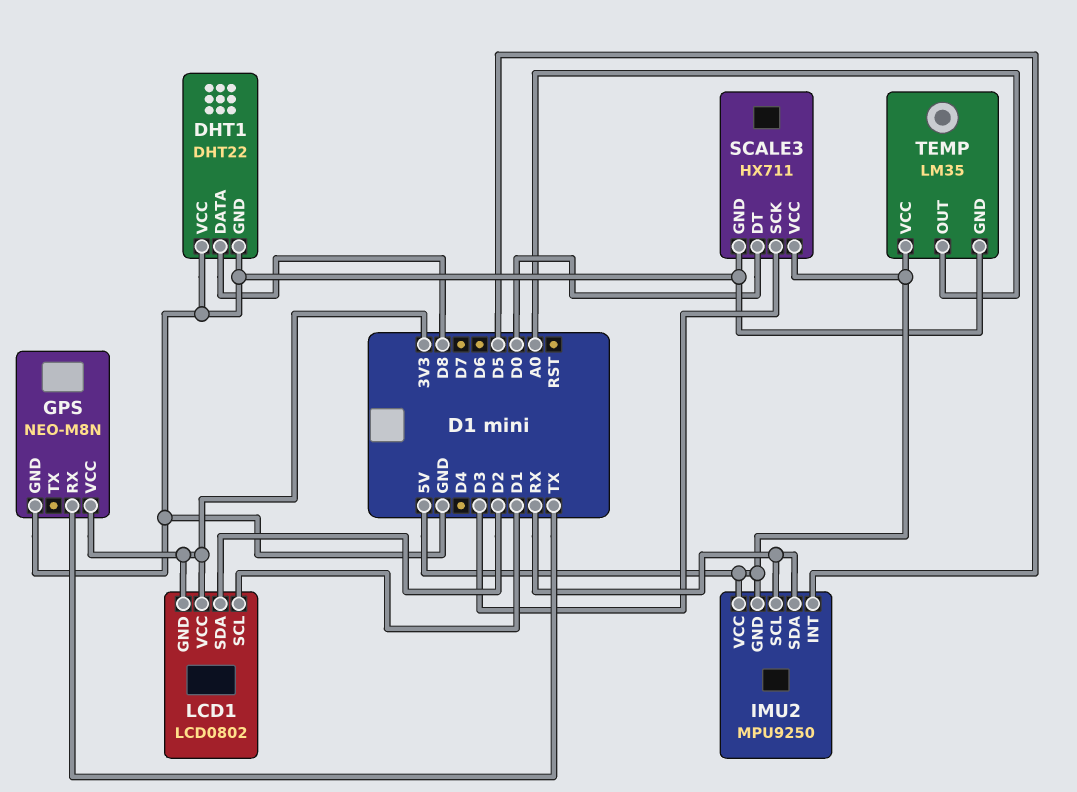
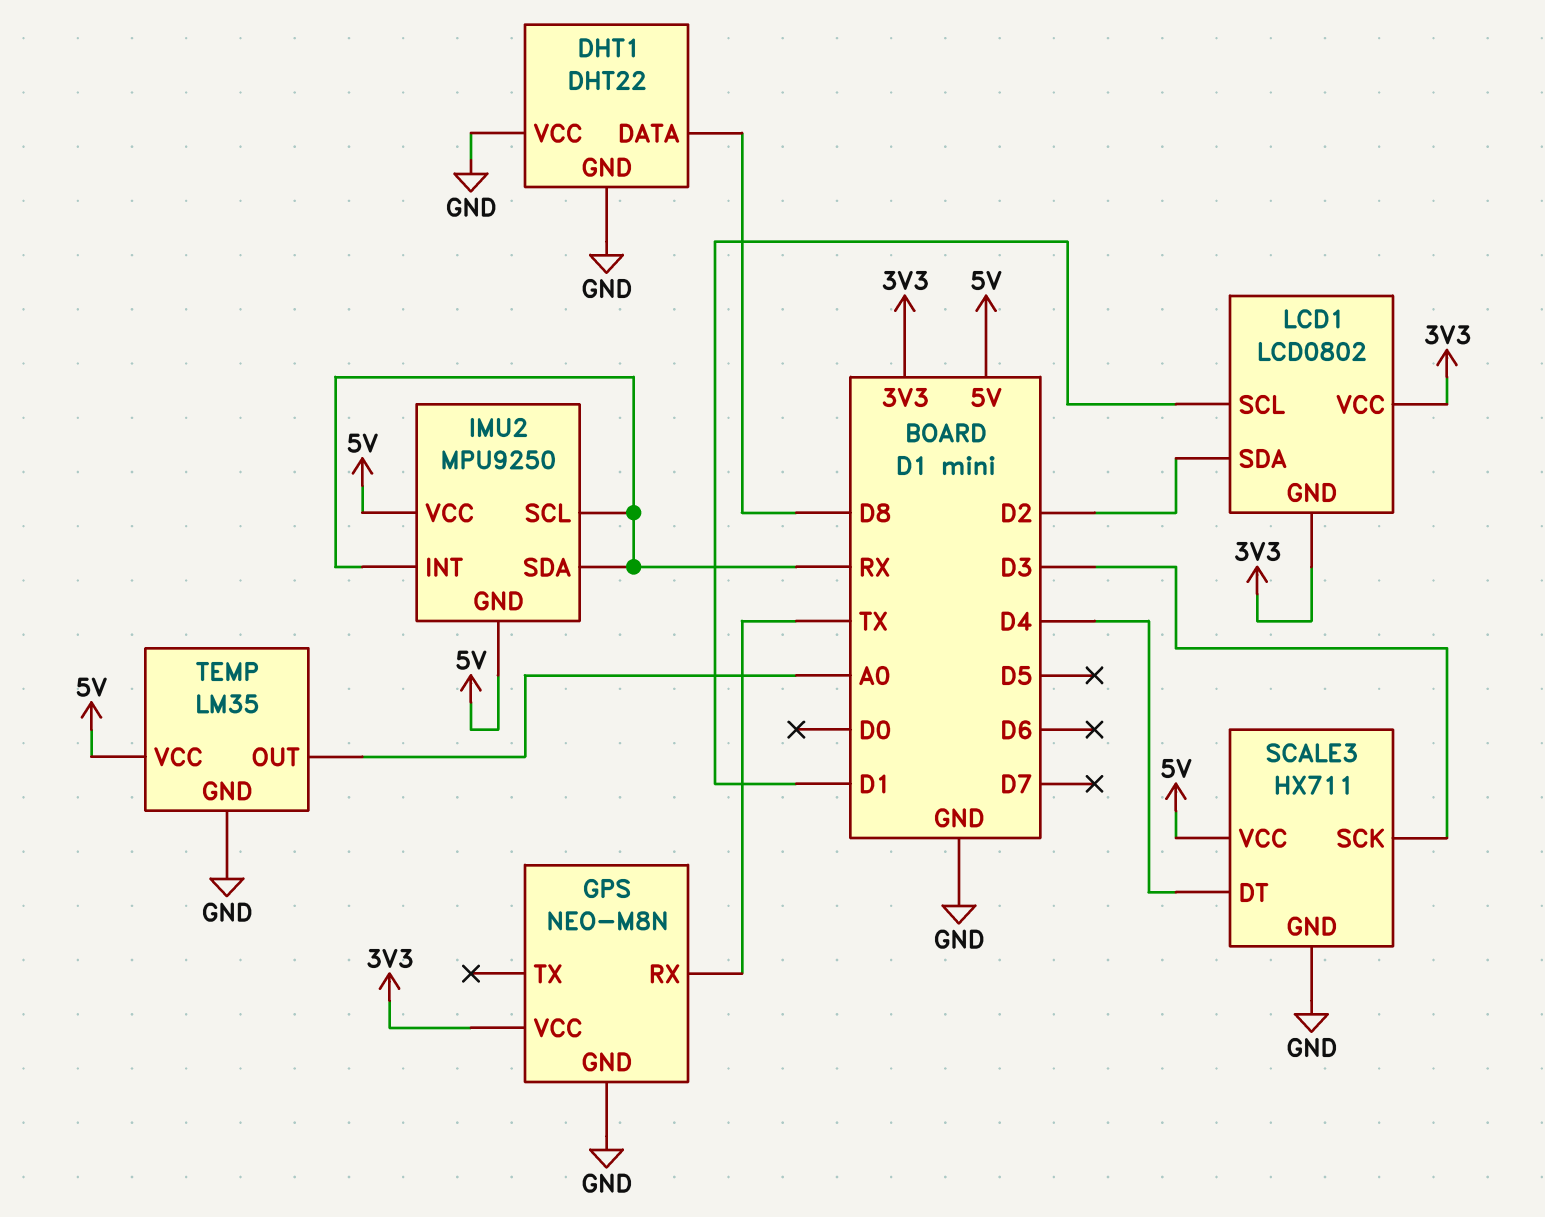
IMU2 pin INT: D5 -> RX
SCALE3 pin DT: D0 -> D4

